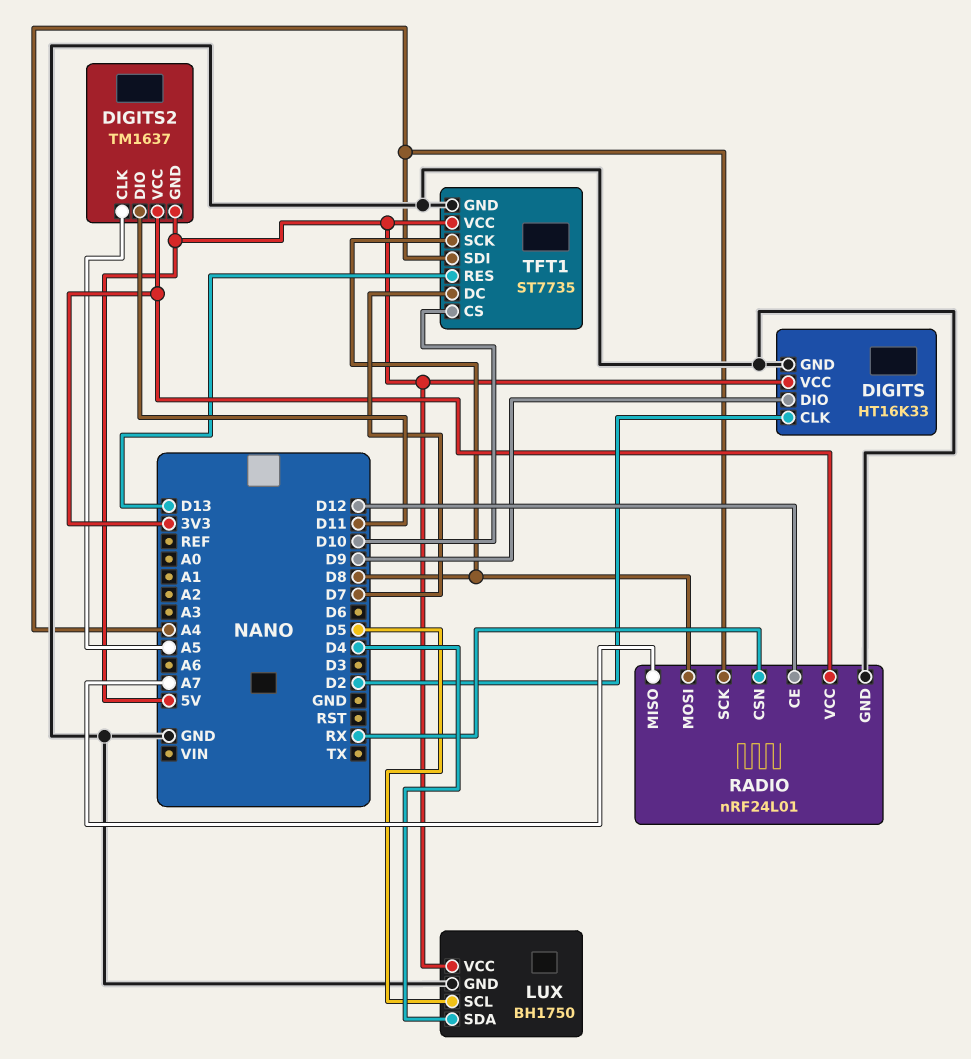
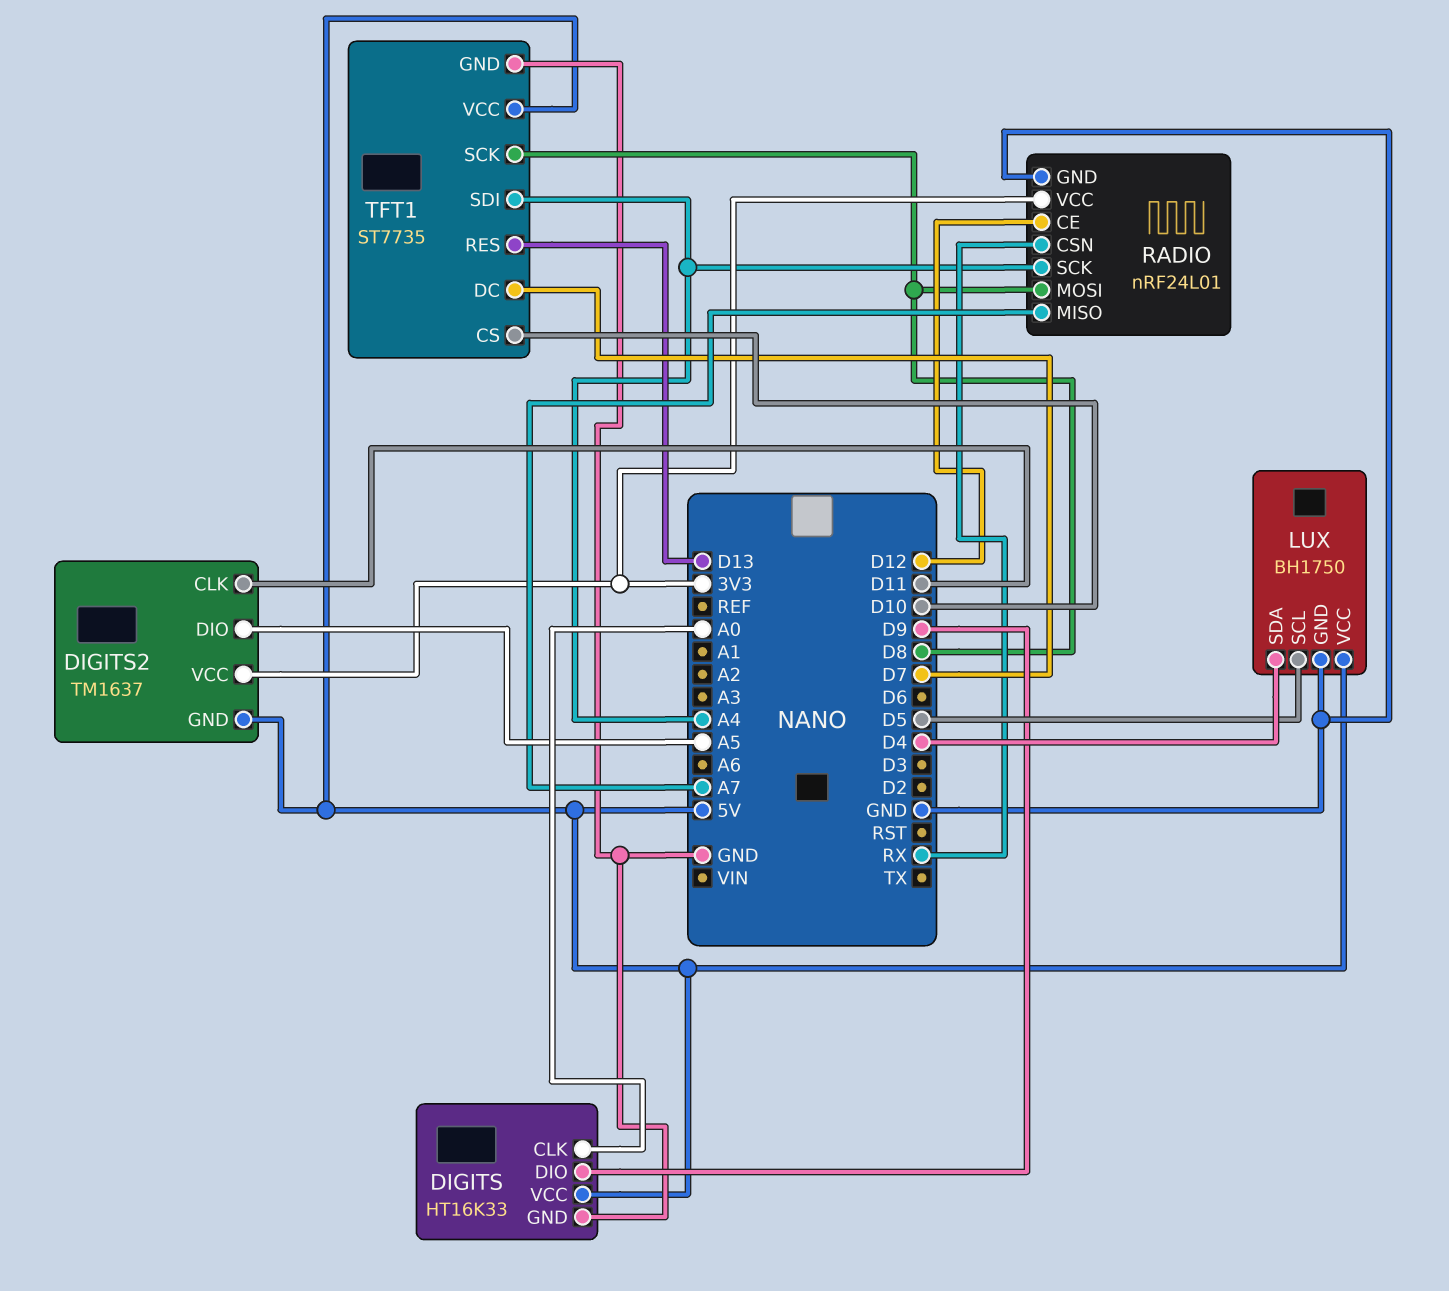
DIGITS pin CLK: D2 -> A0
DIGITS2 pin CLK: A5 -> D11
DIGITS2 pin DIO: D11 -> A5

